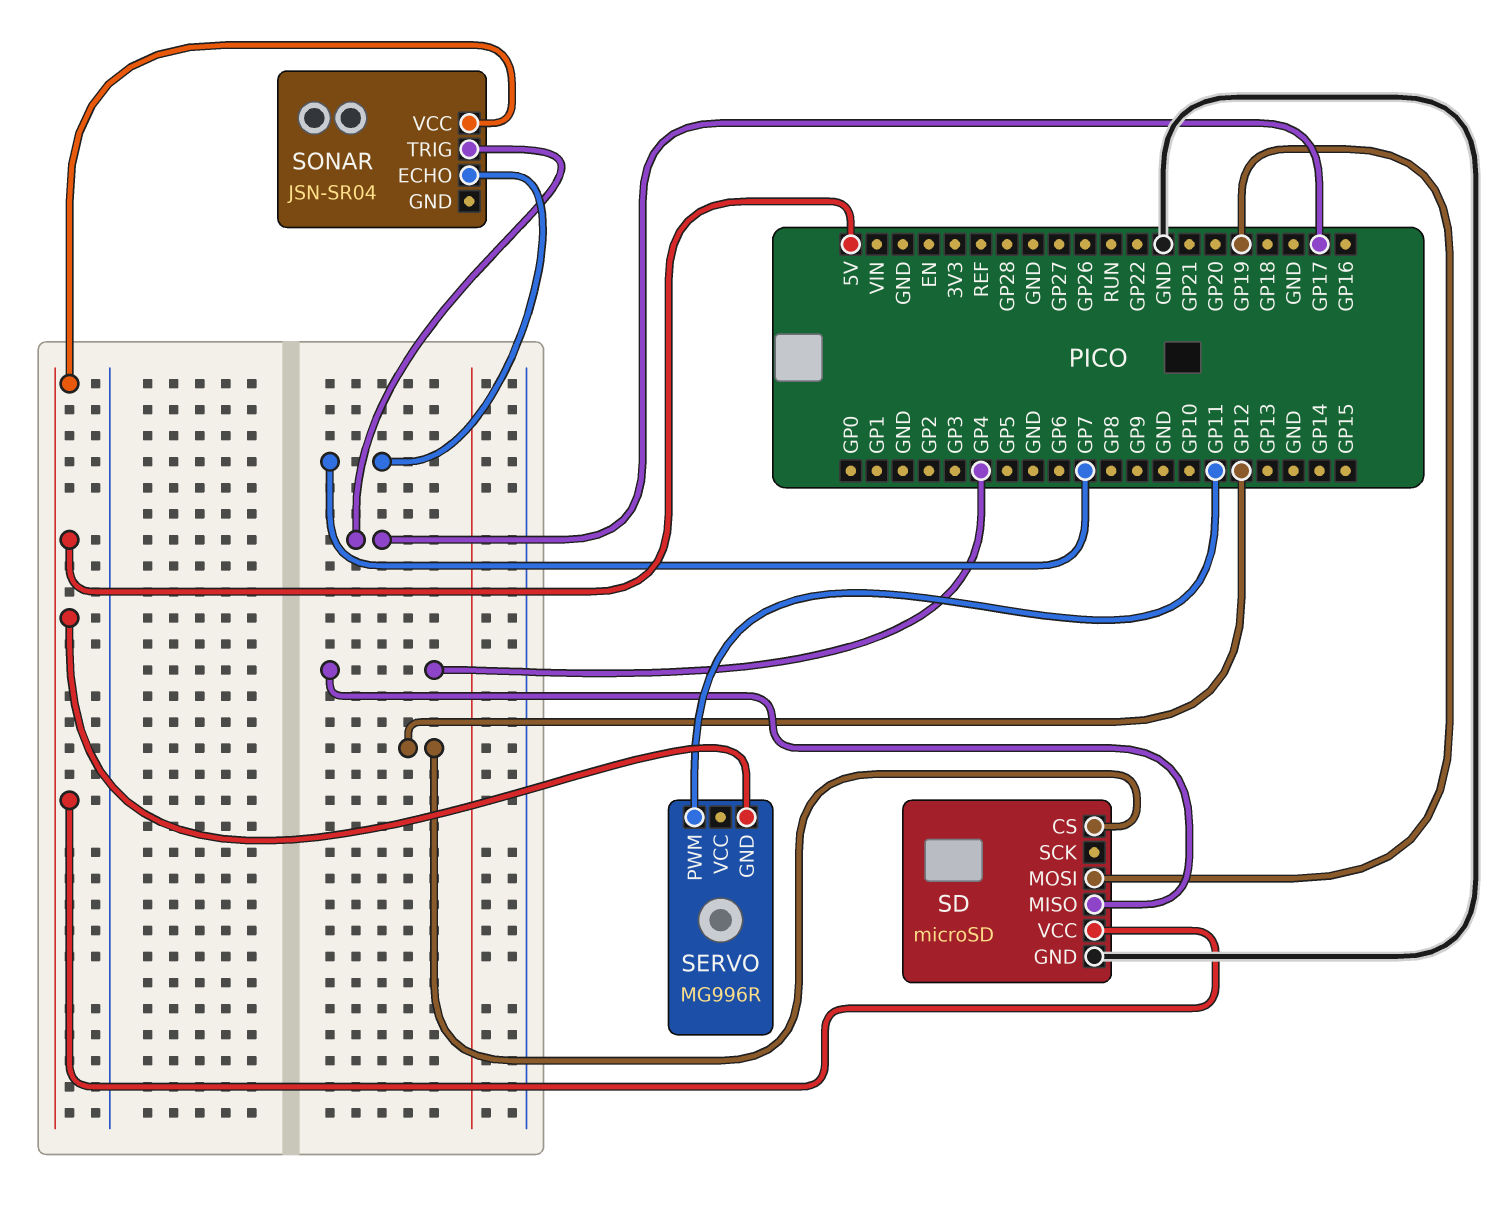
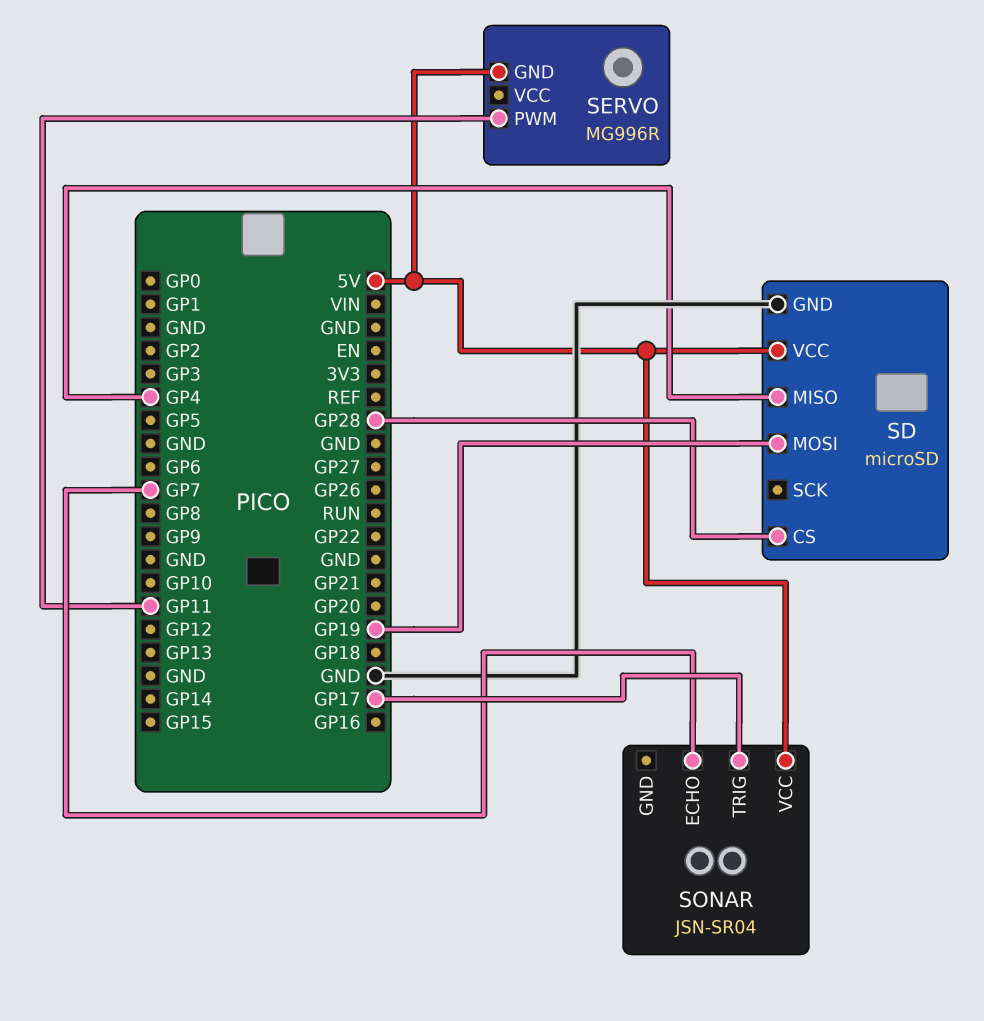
SD pin CS: GP12 -> GP28

